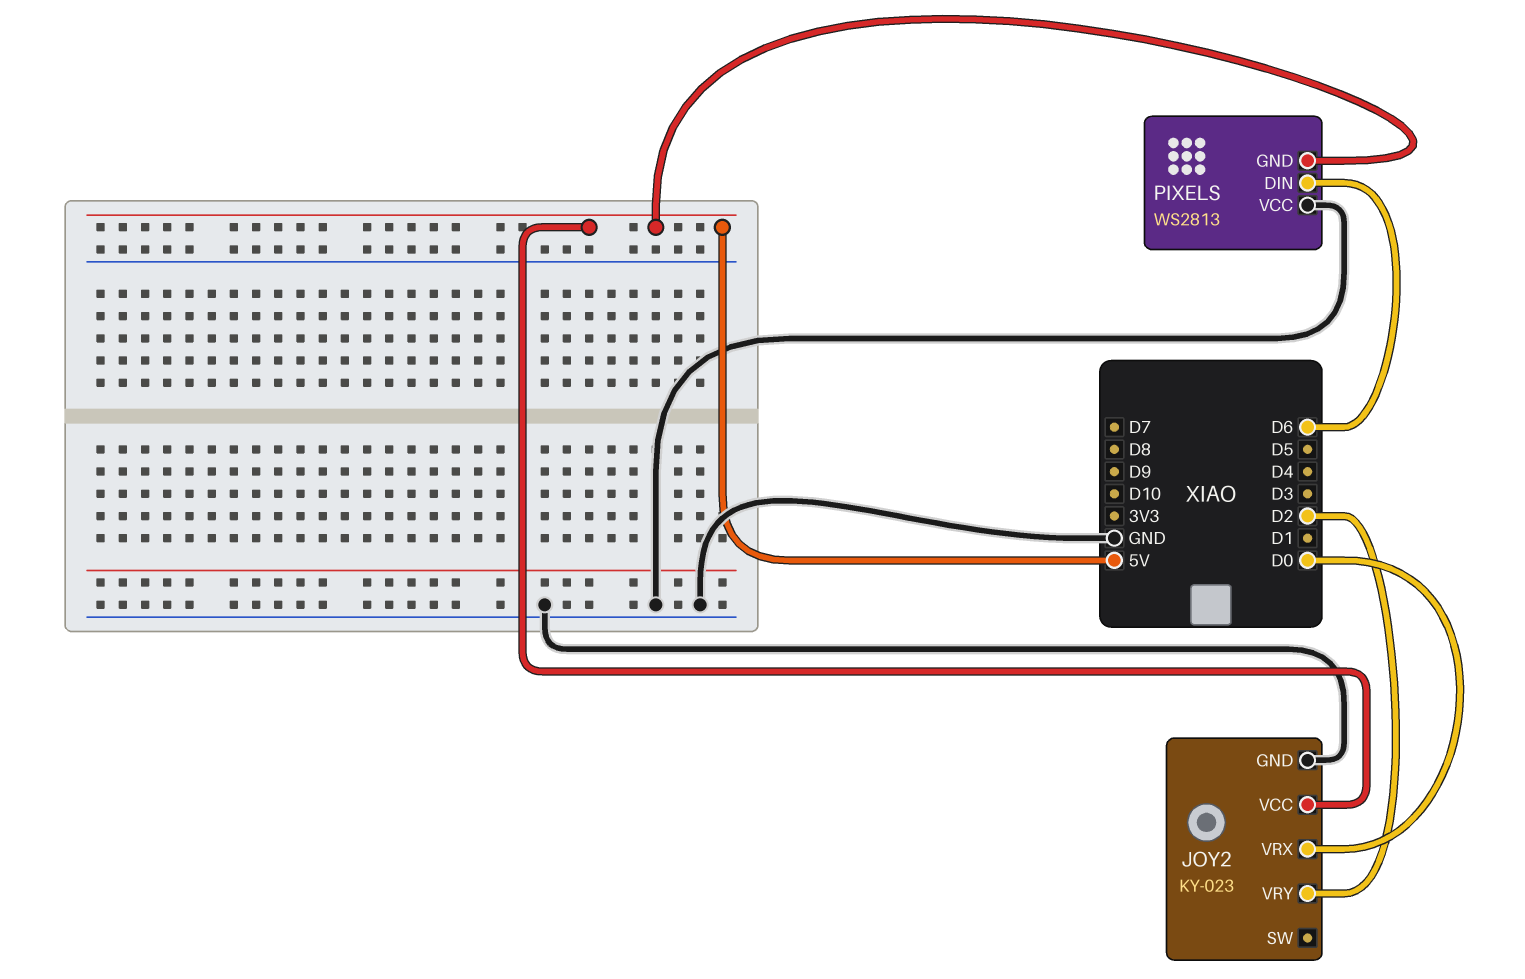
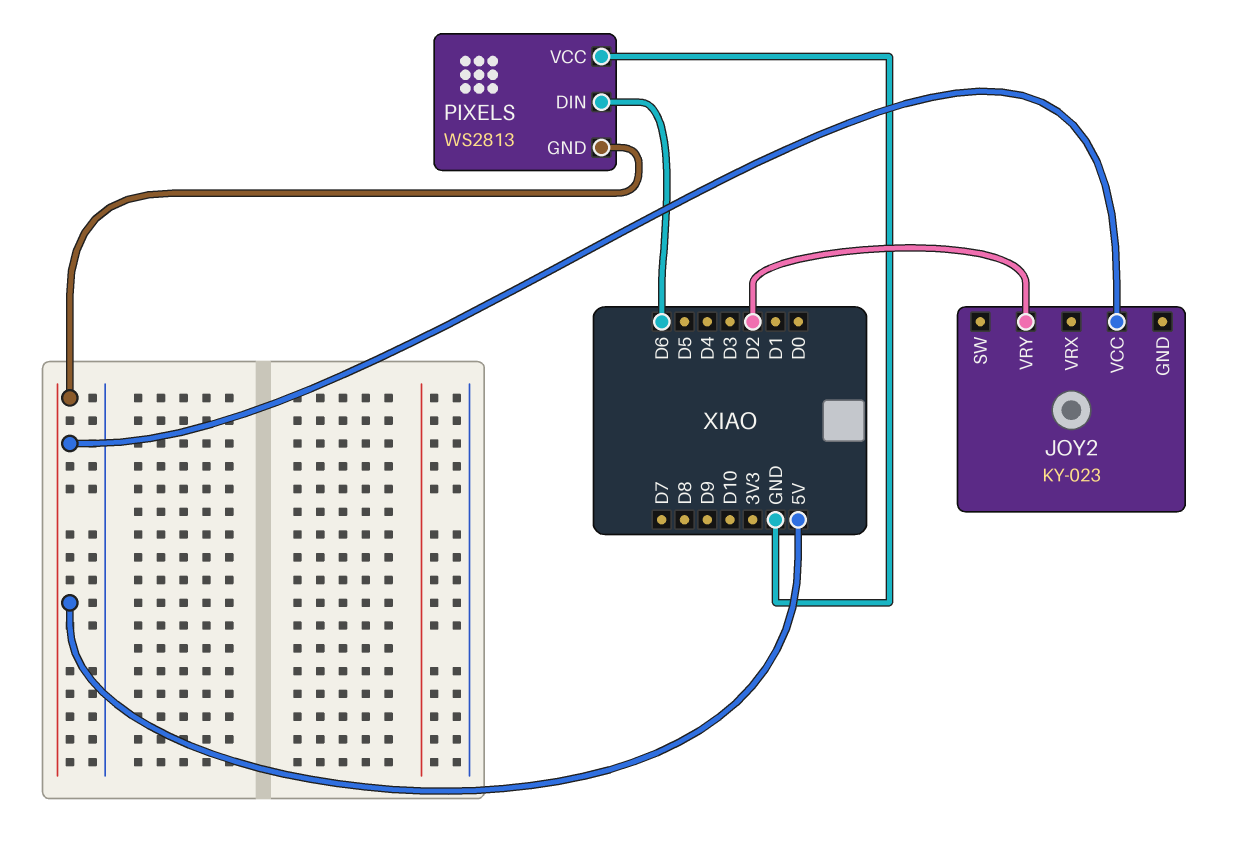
JOY2 pin GND: GND -> none
JOY2 pin VRX: D0 -> none

